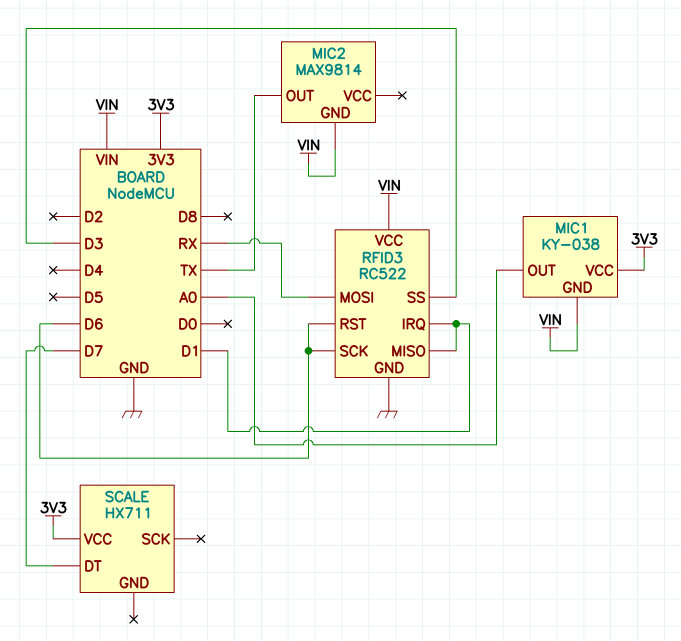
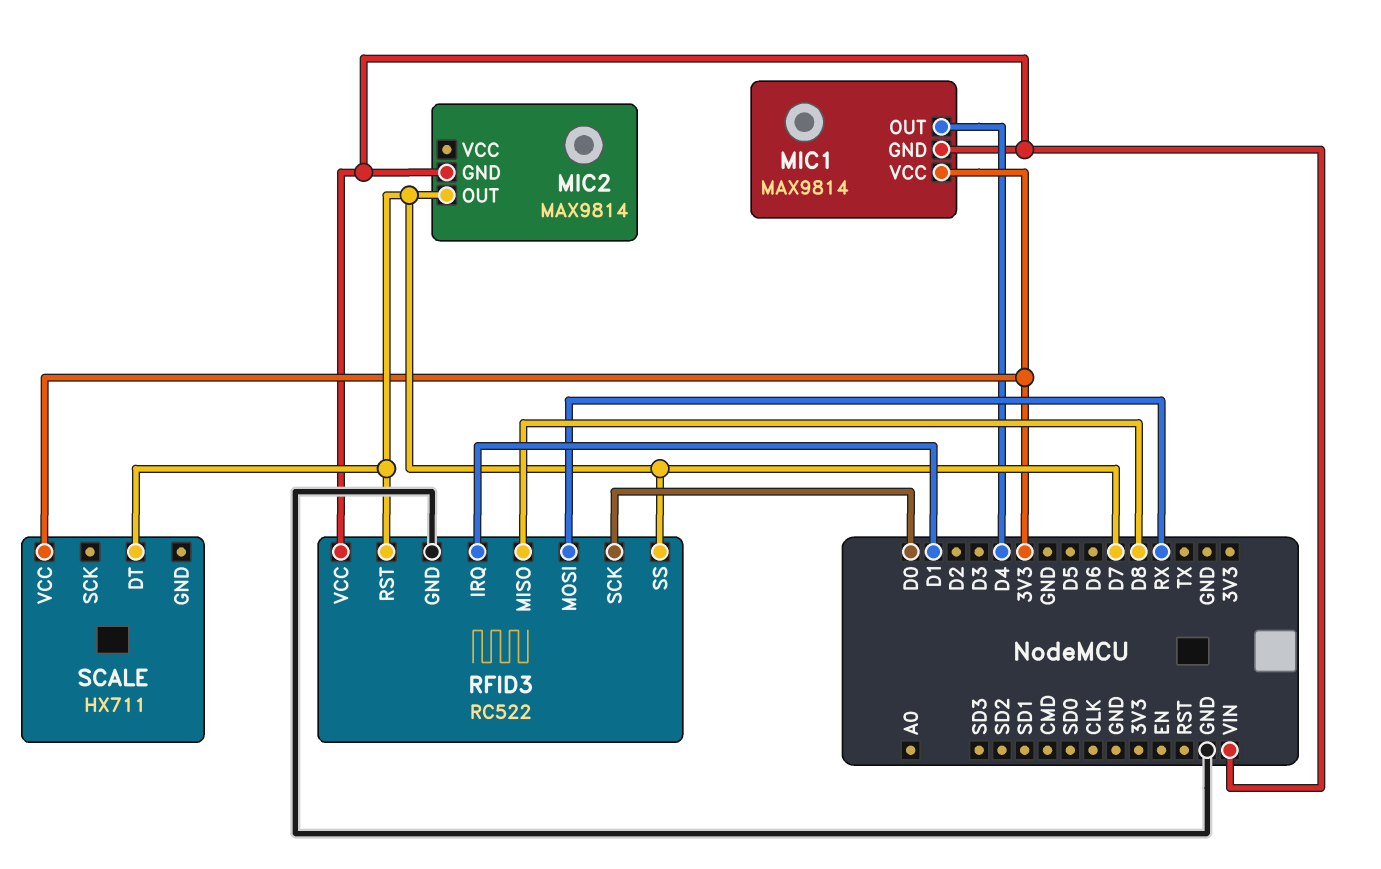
MIC1: KY-038 -> MAX9814
MIC1 pin OUT: A0 -> D4
MIC2 pin OUT: TX -> D7
RFID3 pin MISO: D1 -> D8
RFID3 pin RST: D6 -> D7
RFID3 pin SCK: D6 -> D0
RFID3 pin SS: D3 -> D7

